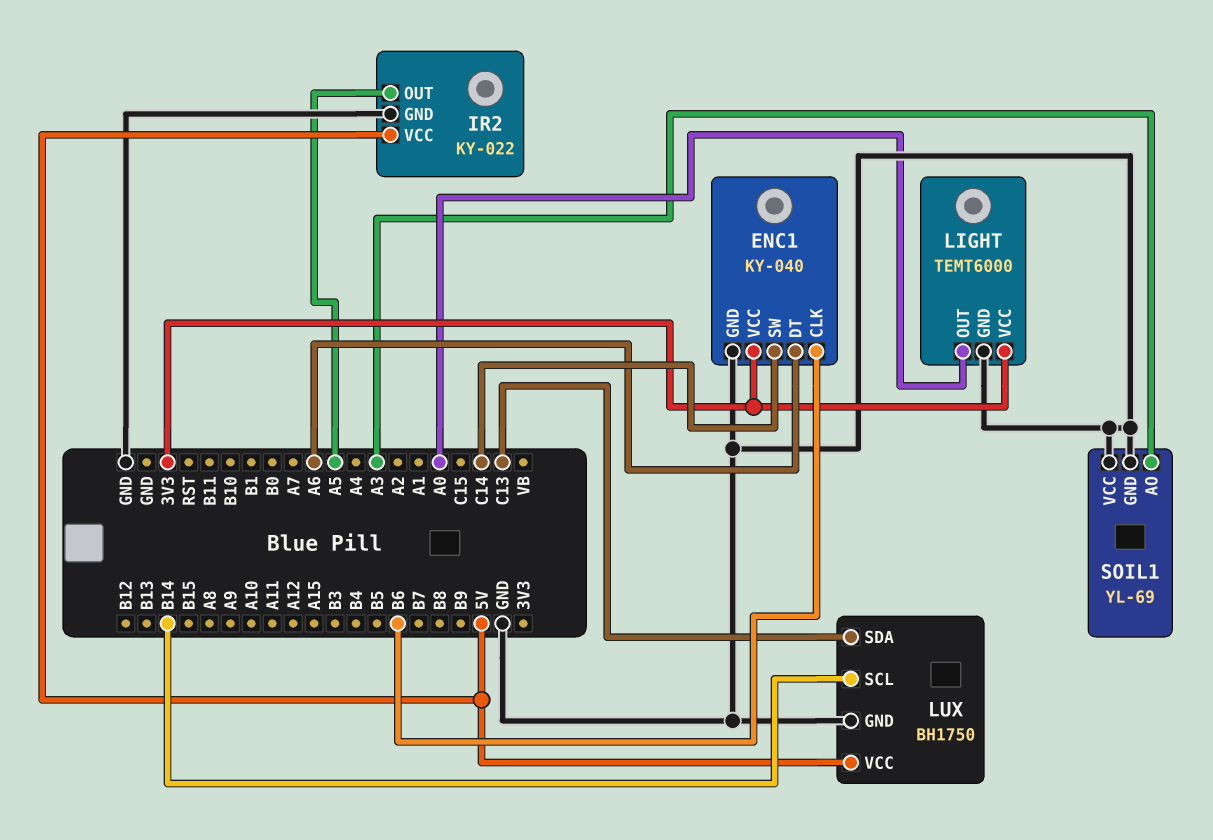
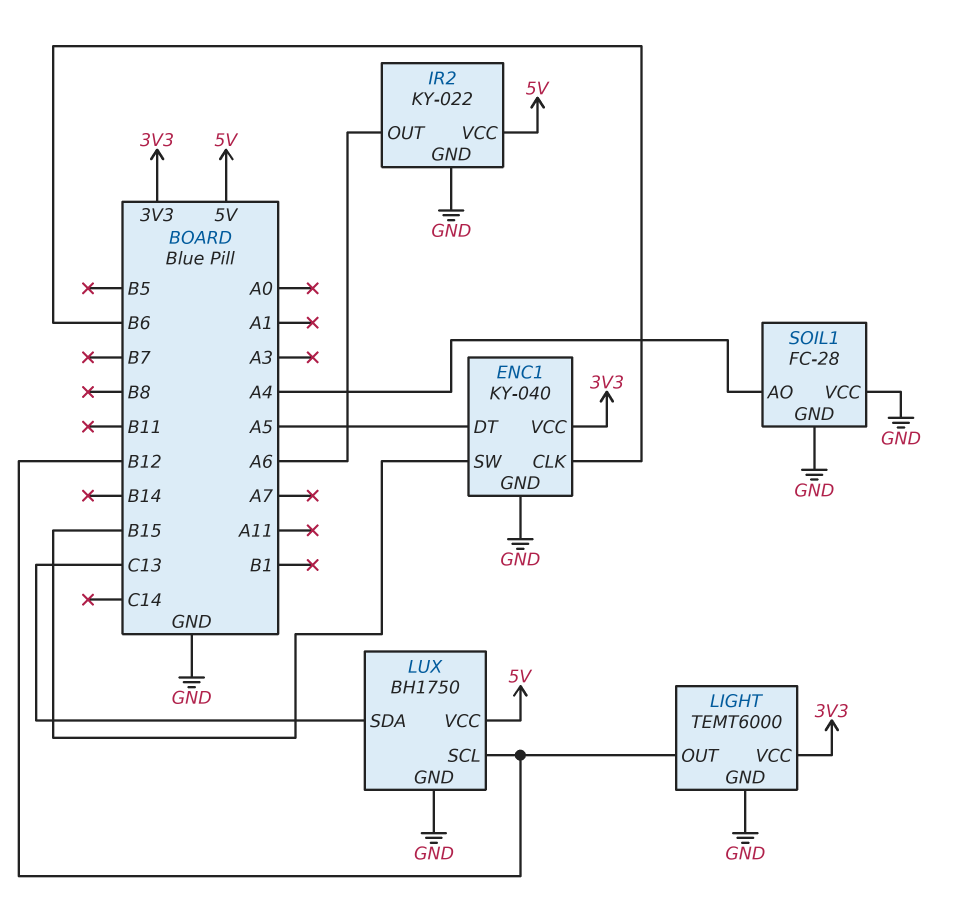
ENC1 pin DT: A6 -> A5
ENC1 pin SW: C14 -> B15
IR2 pin OUT: A5 -> A6
LIGHT pin OUT: A0 -> B12
LUX pin SCL: B14 -> B12
SOIL1: YL-69 -> FC-28
SOIL1 pin AO: A3 -> A4

